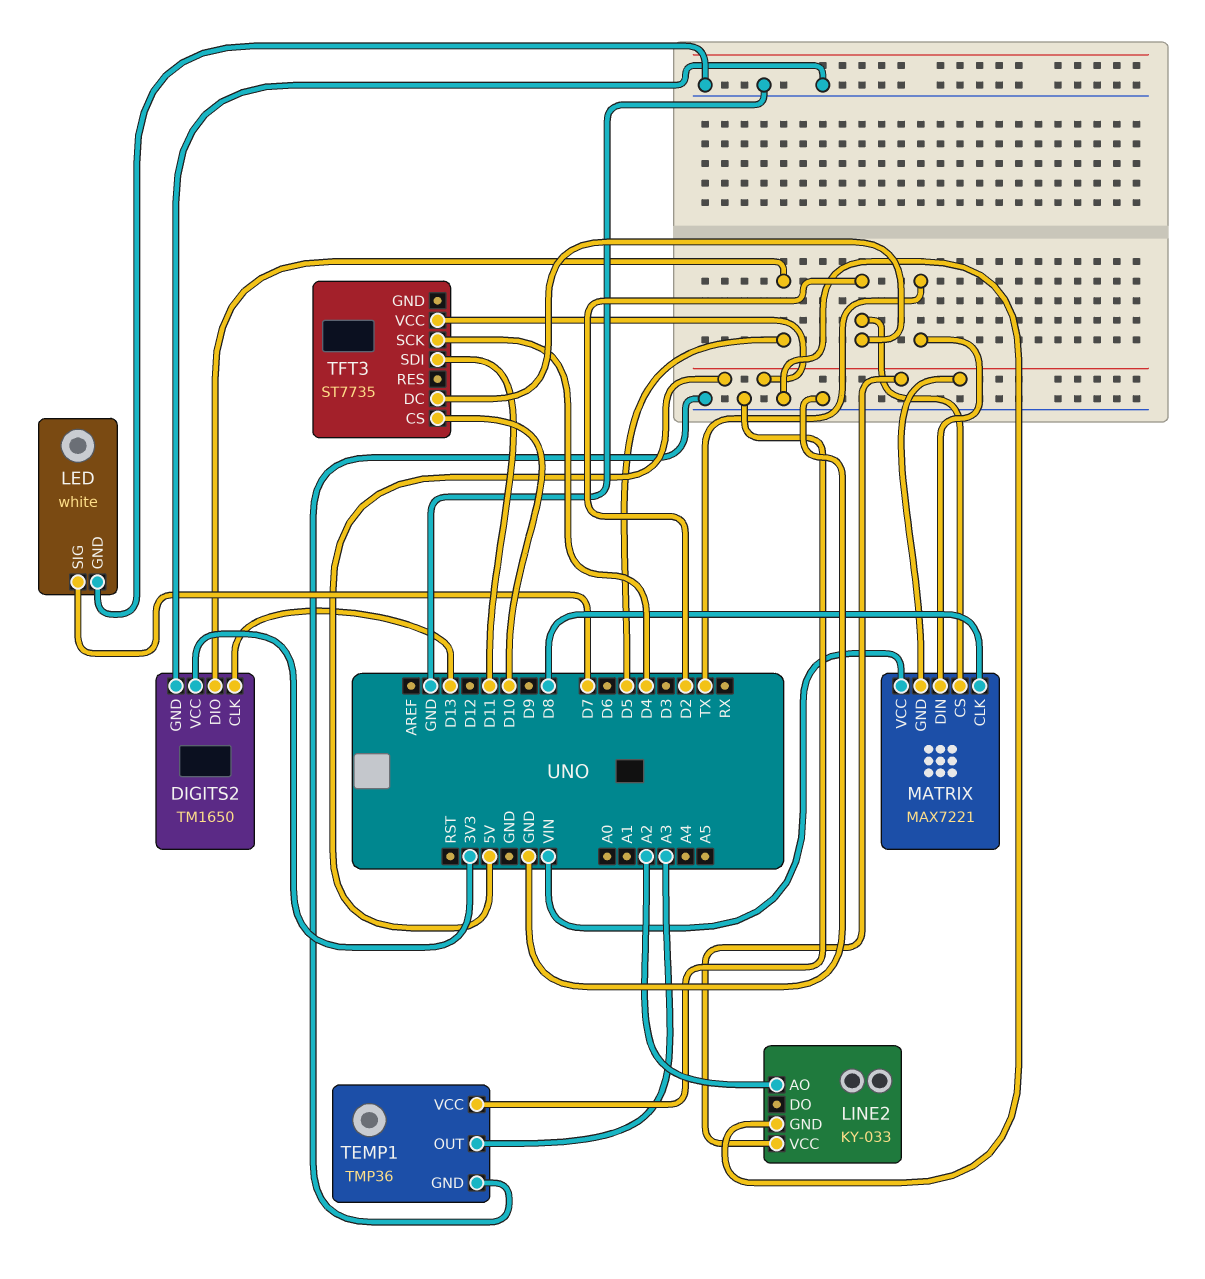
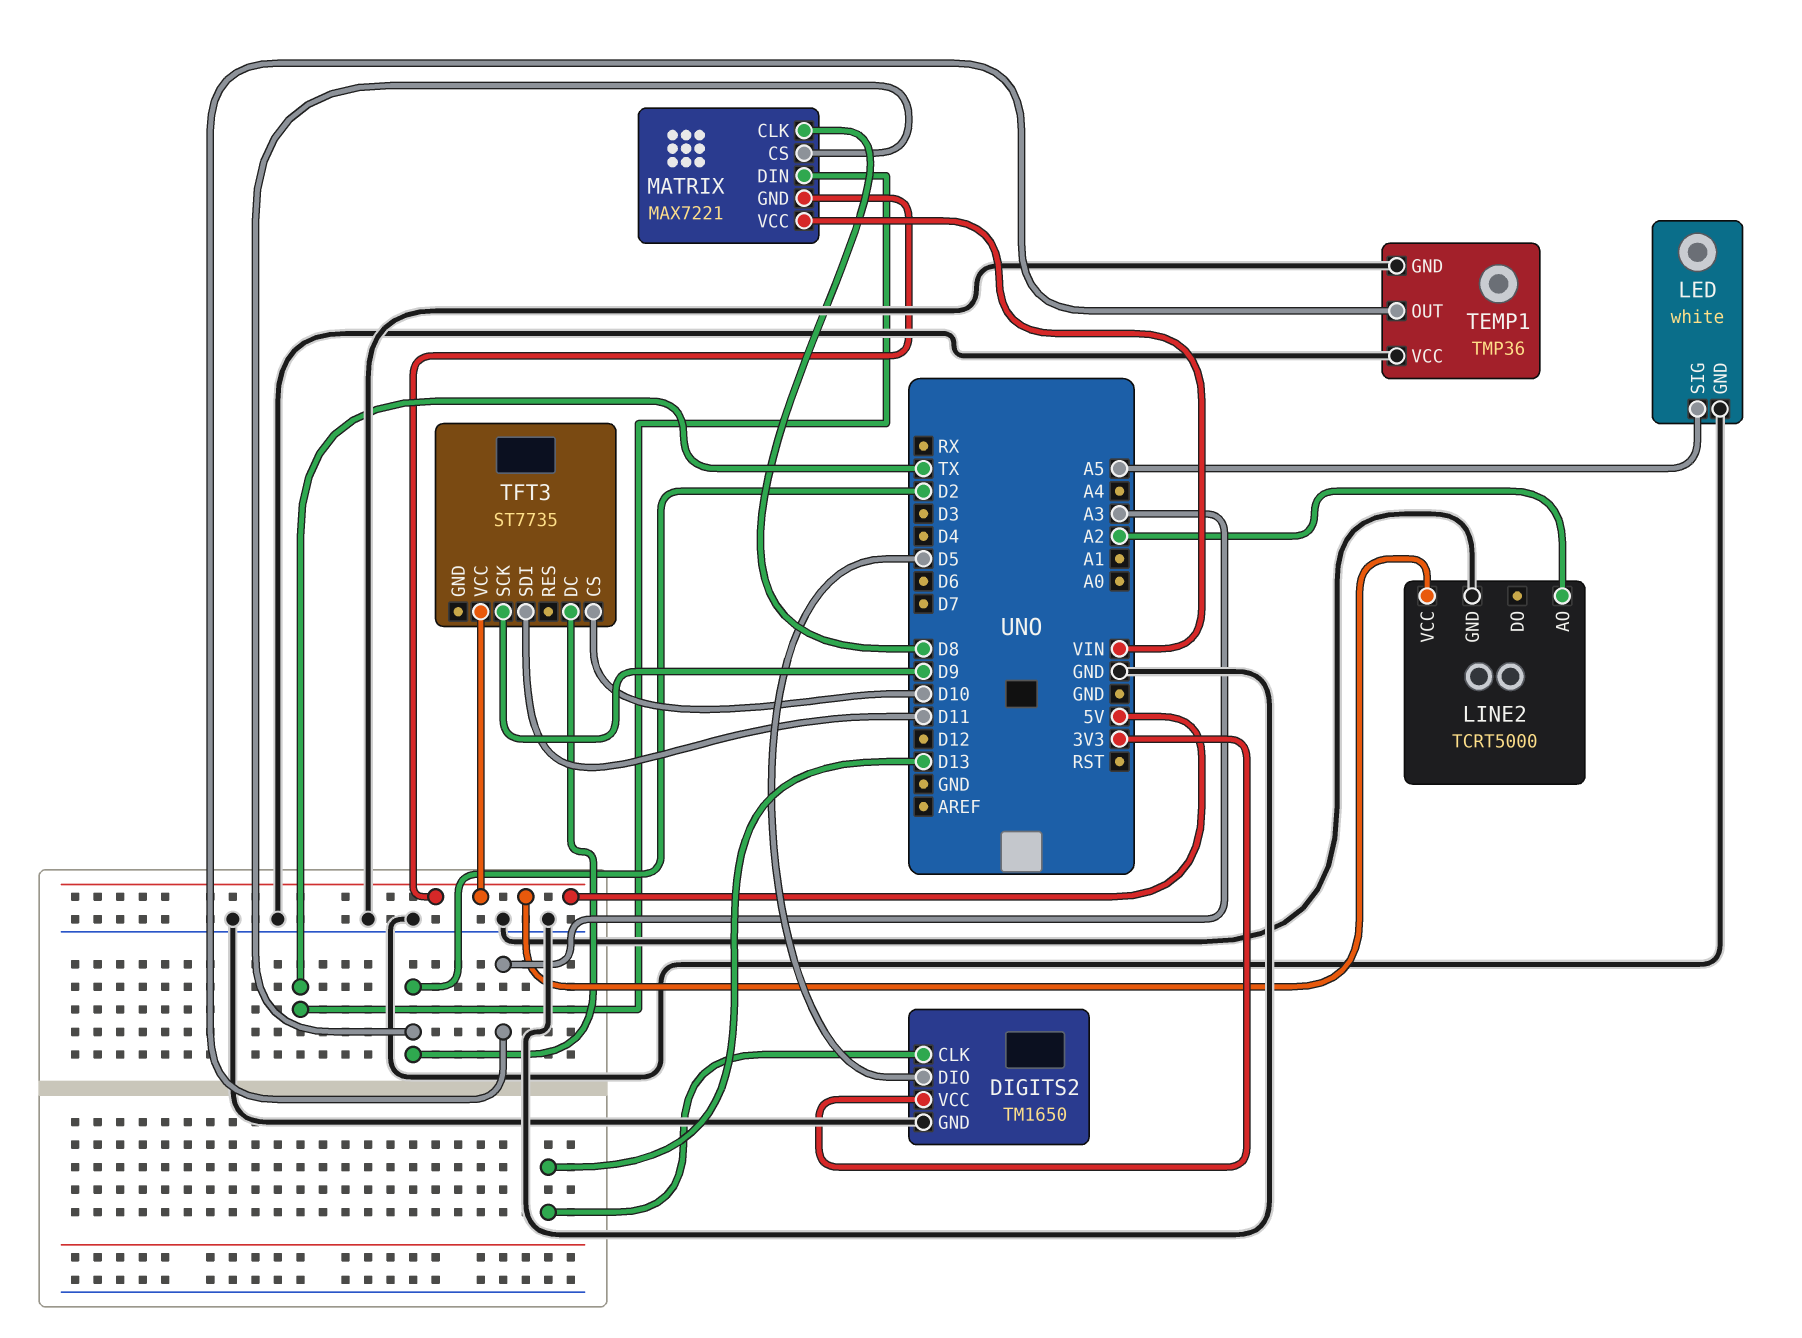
LED pin SIG: D7 -> A5
LINE2: KY-033 -> TCRT5000
TFT3 pin SCK: D4 -> D9

